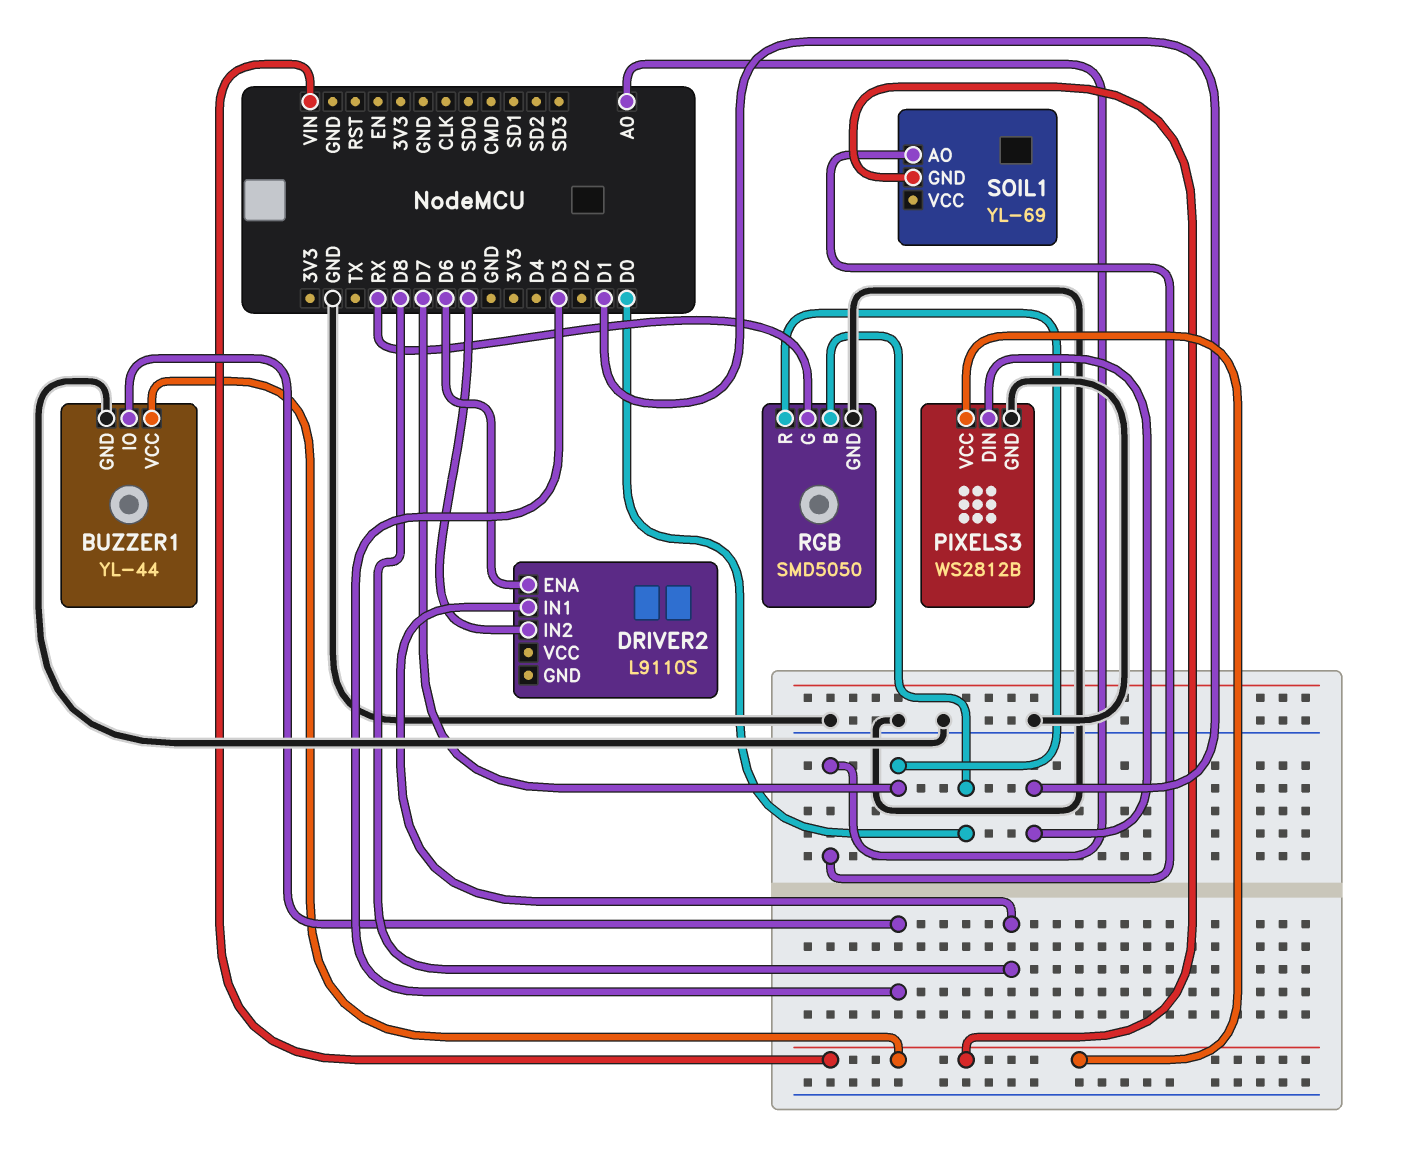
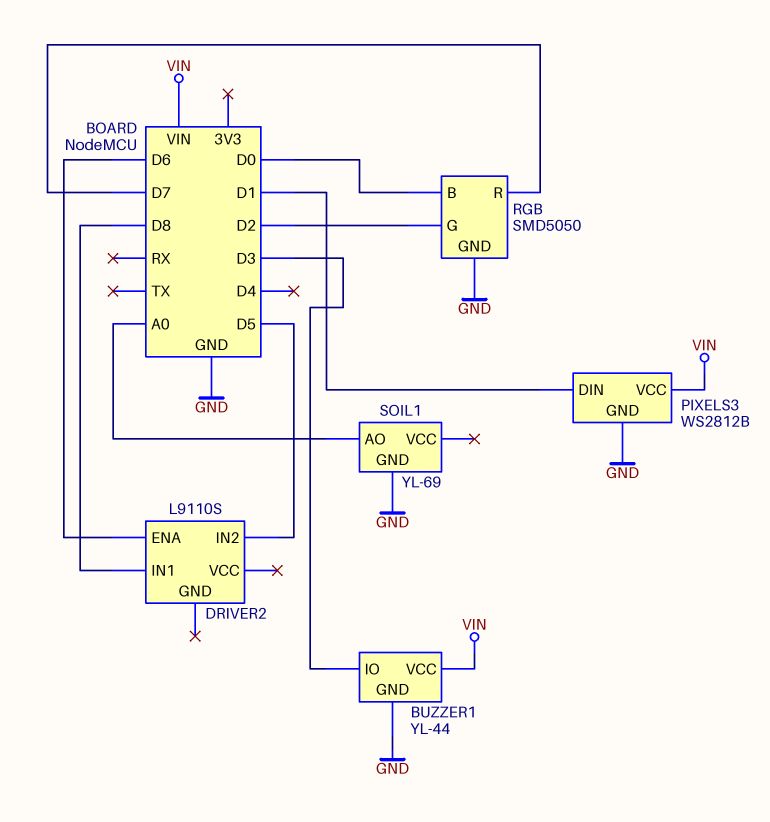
RGB pin G: RX -> D2
SOIL1 pin GND: VIN -> GND

